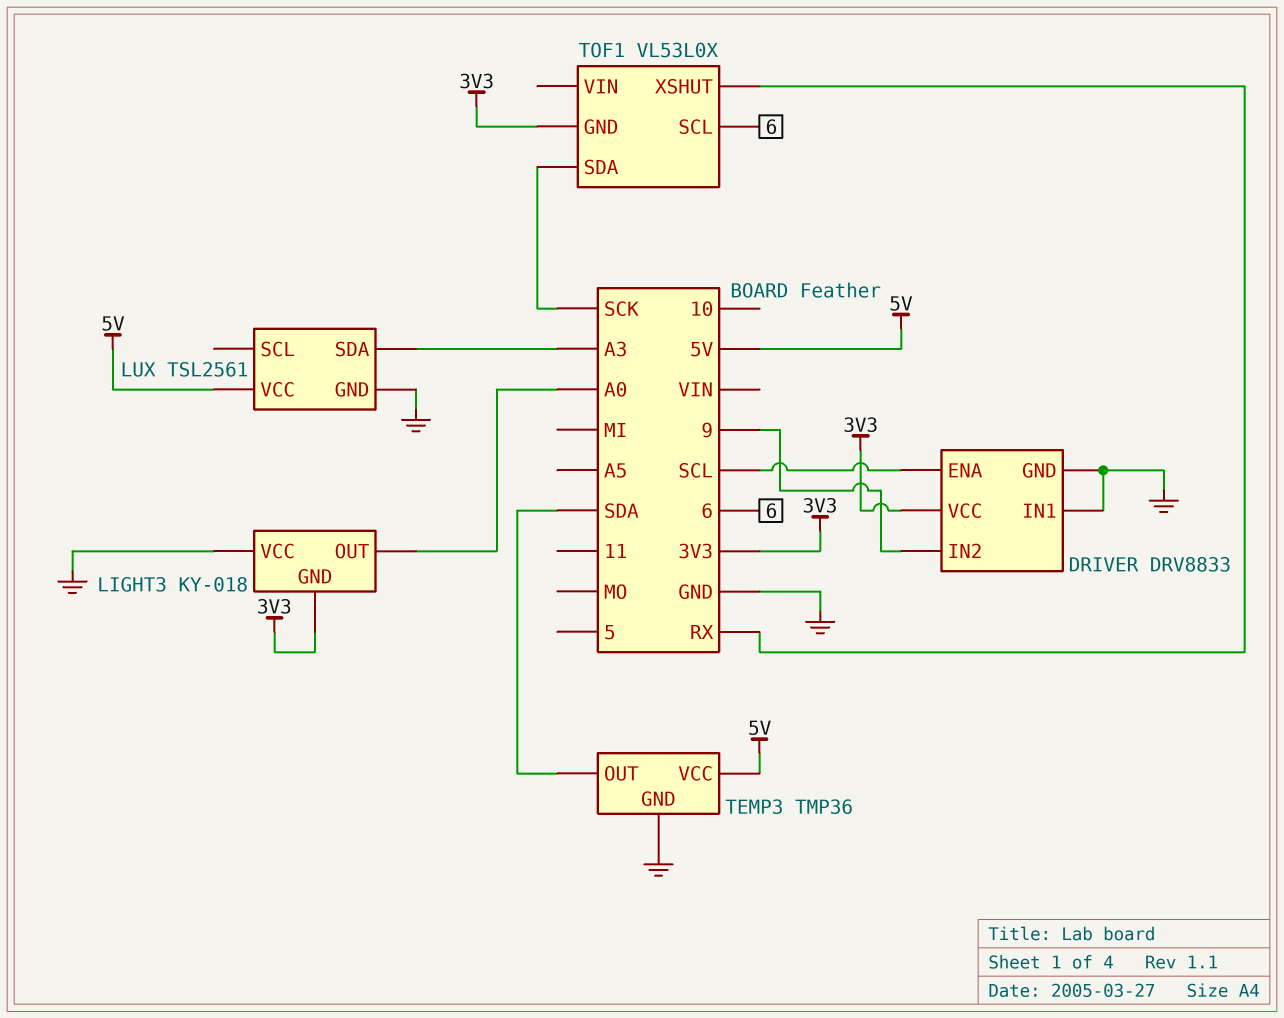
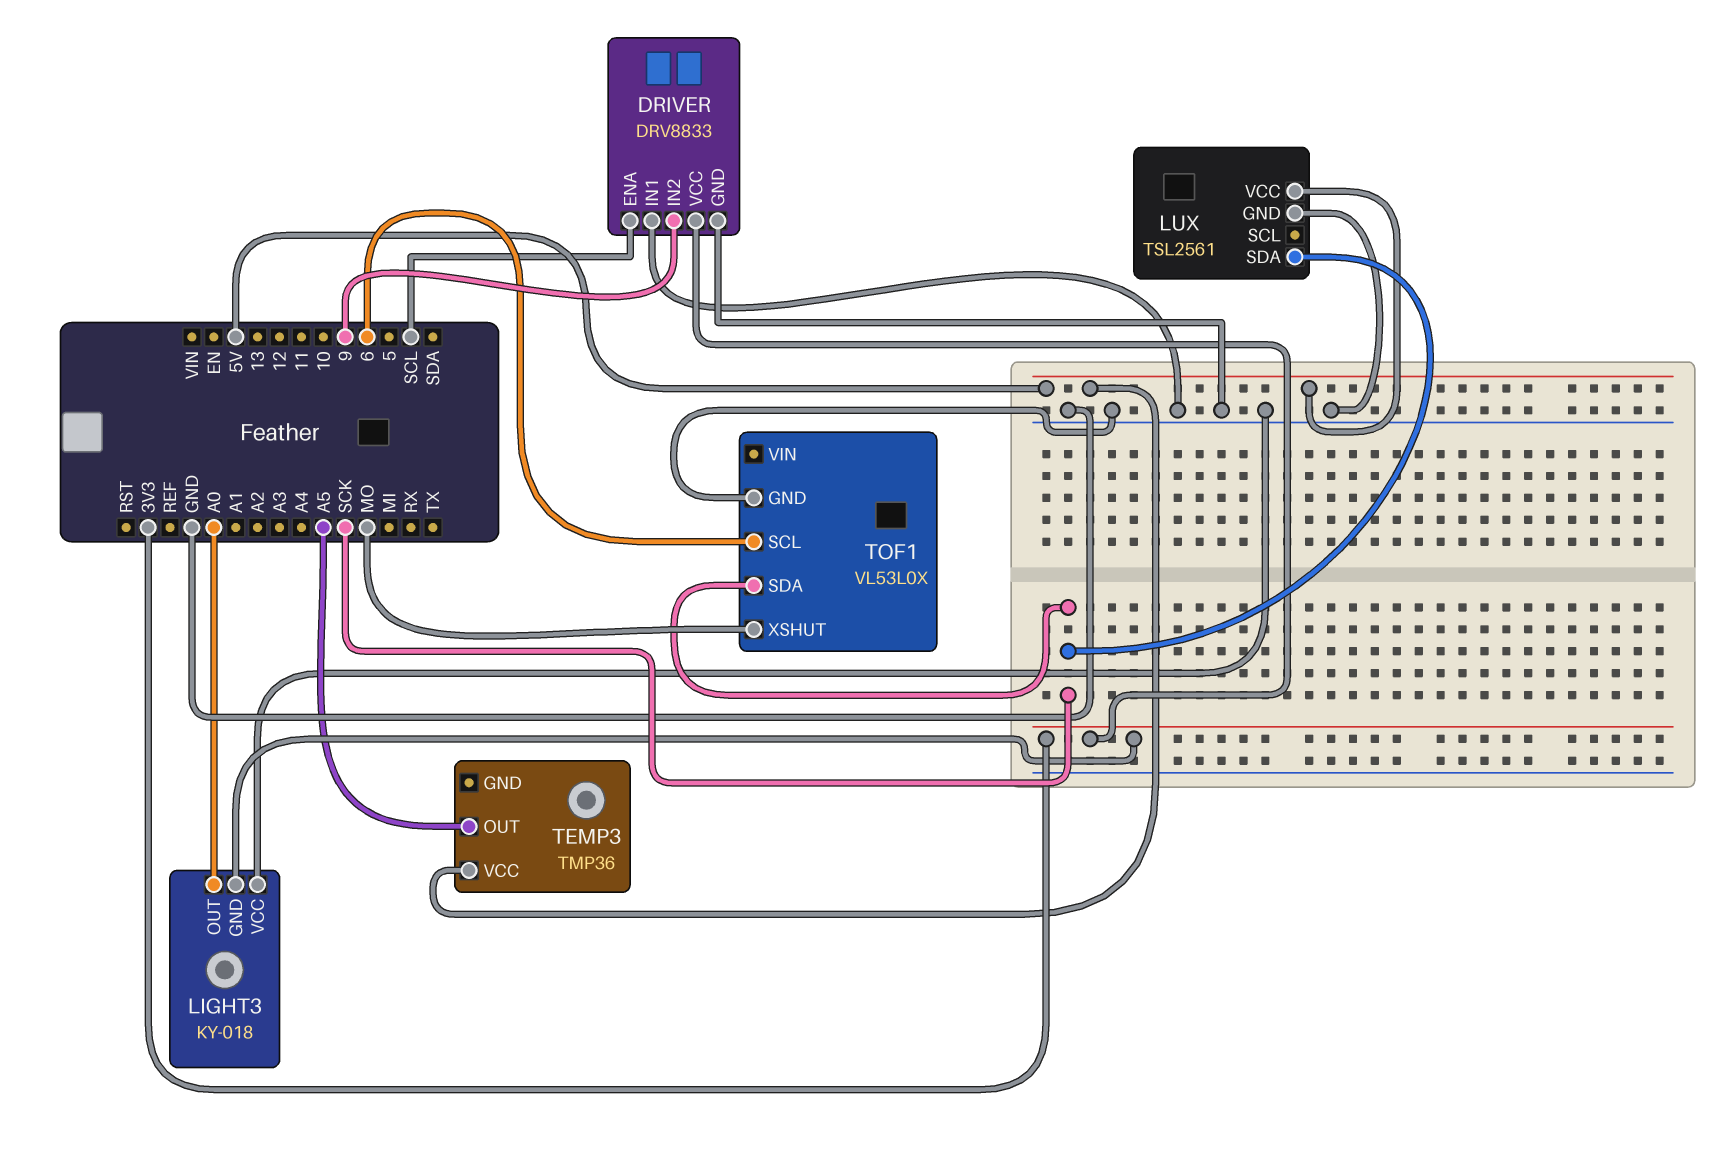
LUX pin SDA: A3 -> SCK
TEMP3 pin GND: GND -> none
TEMP3 pin OUT: SDA -> A5
TOF1 pin GND: 3V3 -> GND
TOF1 pin XSHUT: RX -> MO

